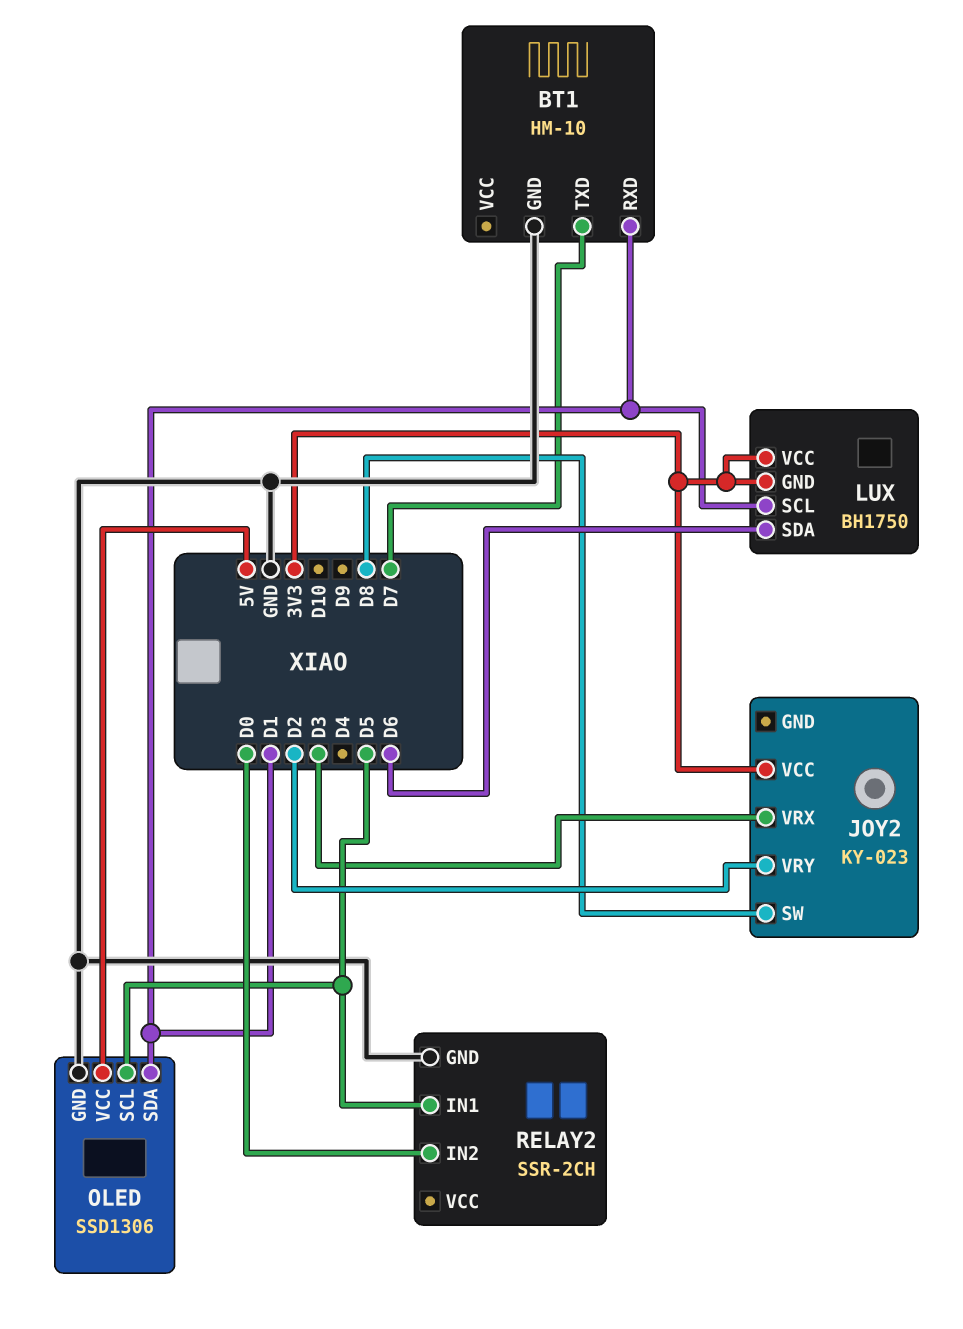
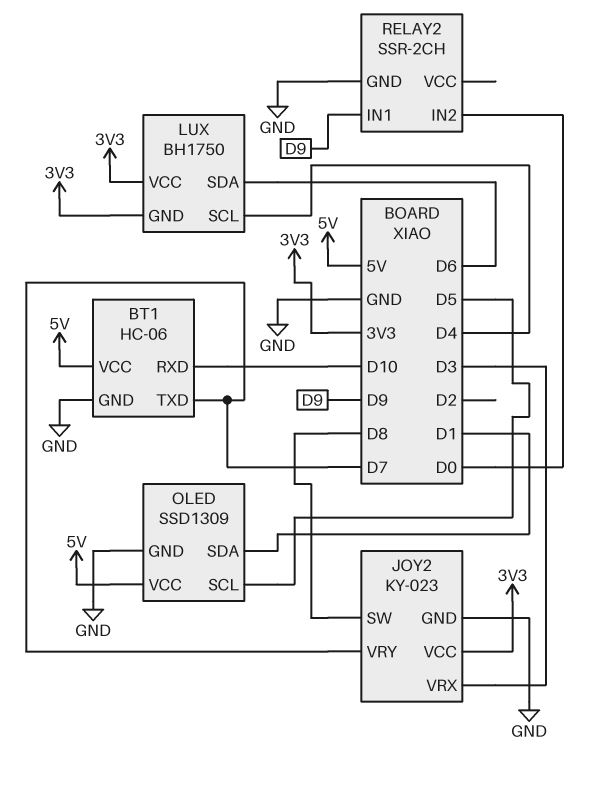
BT1: HM-10 -> HC-06
BT1 pin RXD: D1 -> D10
BT1 pin VCC: none -> 5V
JOY2 pin GND: none -> GND
JOY2 pin VRY: D2 -> D7
LUX pin SCL: D1 -> D4
OLED: SSD1306 -> SSD1309
RELAY2 pin IN1: D5 -> D9

